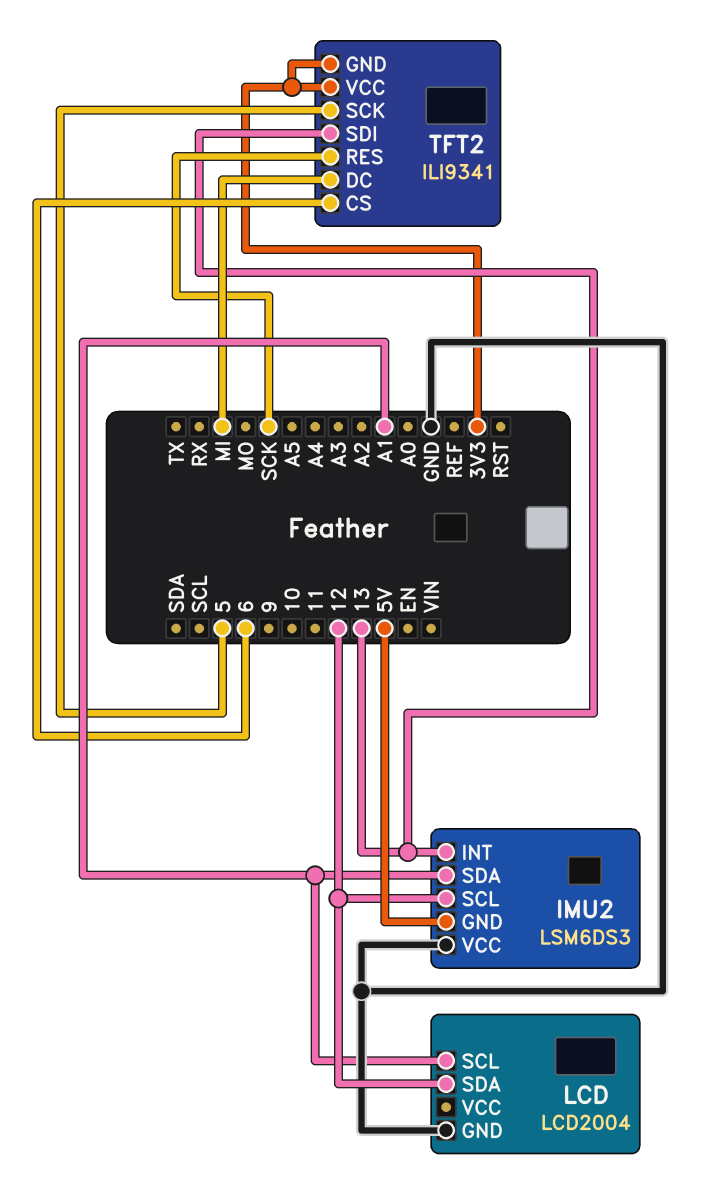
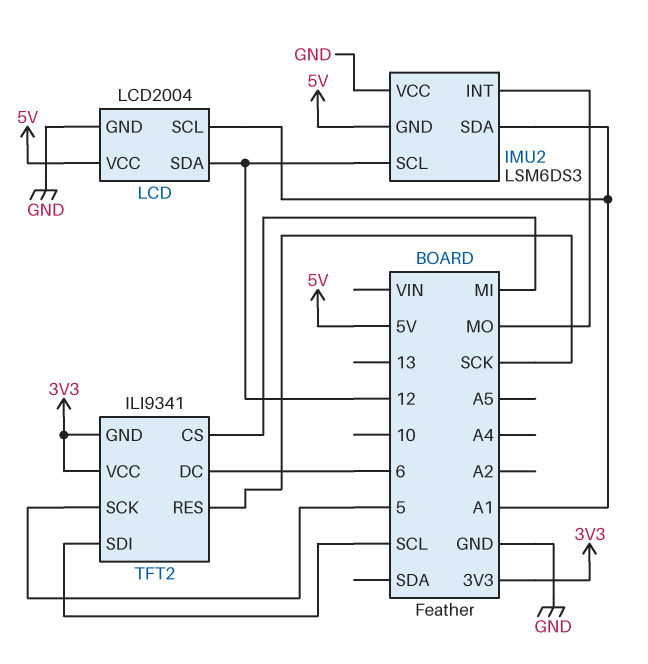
IMU2 pin INT: 13 -> MO
LCD pin VCC: none -> 5V
TFT2 pin CS: 6 -> MI
TFT2 pin DC: MI -> 6
TFT2 pin SDI: 13 -> SCL

